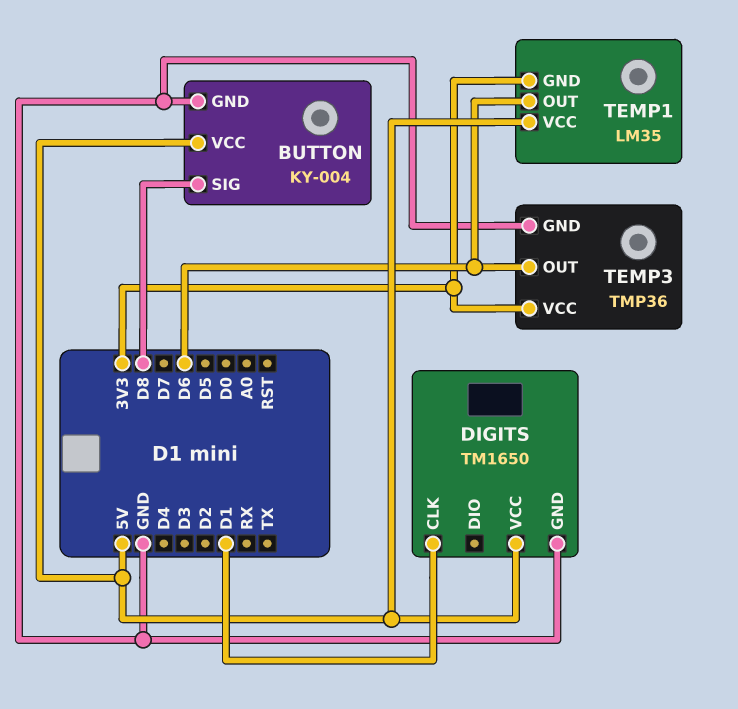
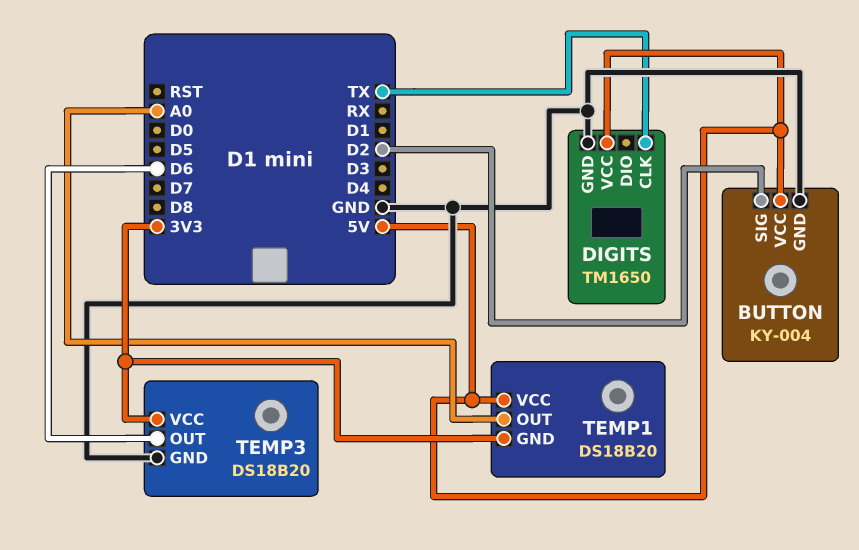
BUTTON pin SIG: D8 -> D2
DIGITS pin CLK: D1 -> TX
TEMP1: LM35 -> DS18B20
TEMP1 pin OUT: D6 -> A0
TEMP3: TMP36 -> DS18B20

